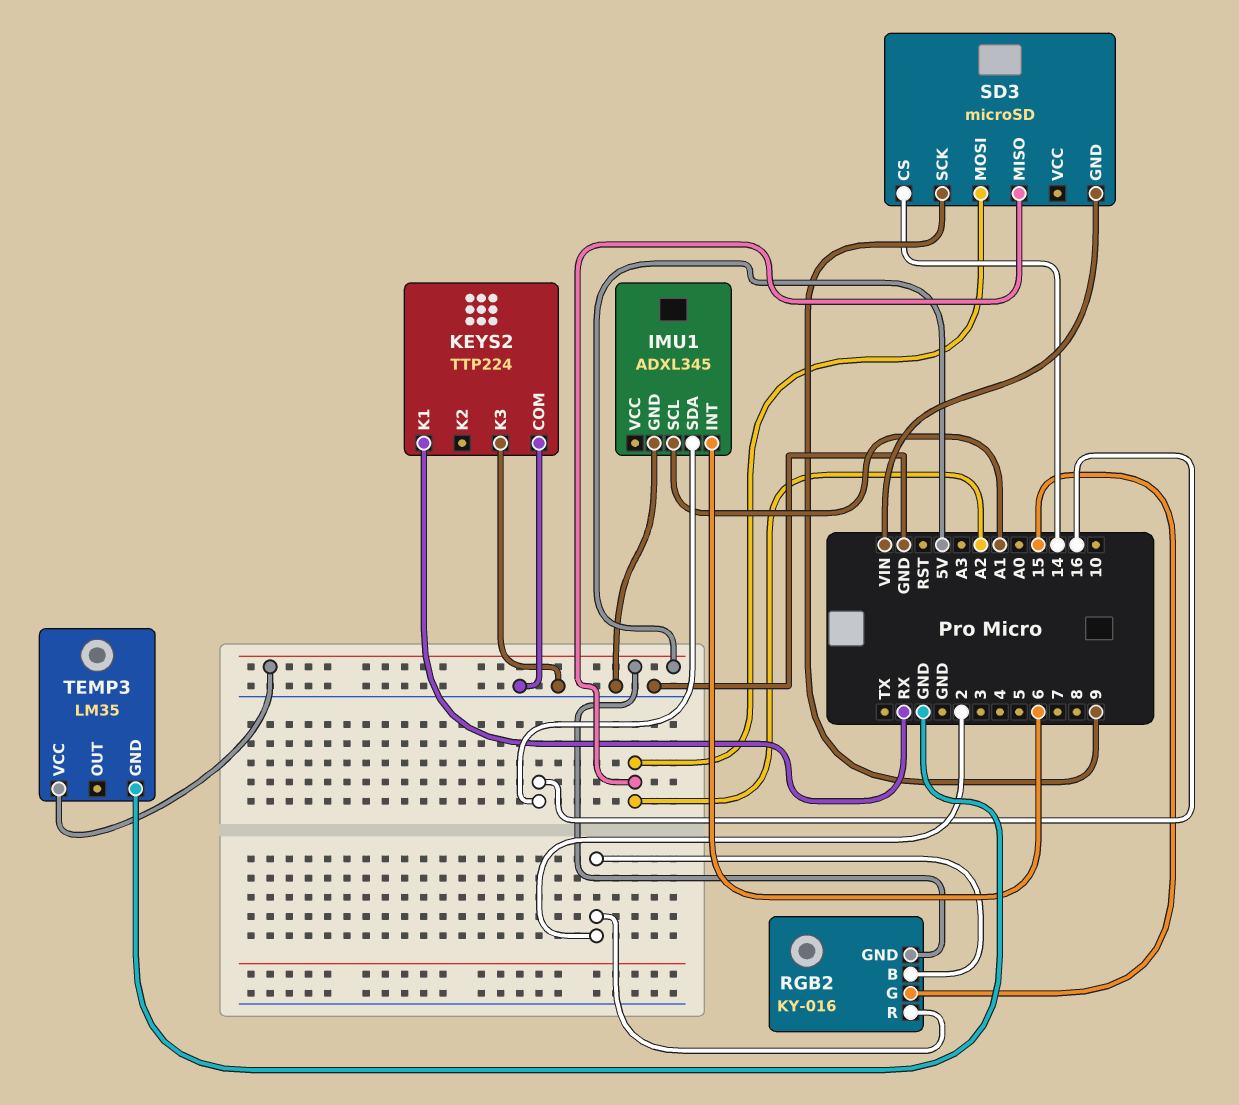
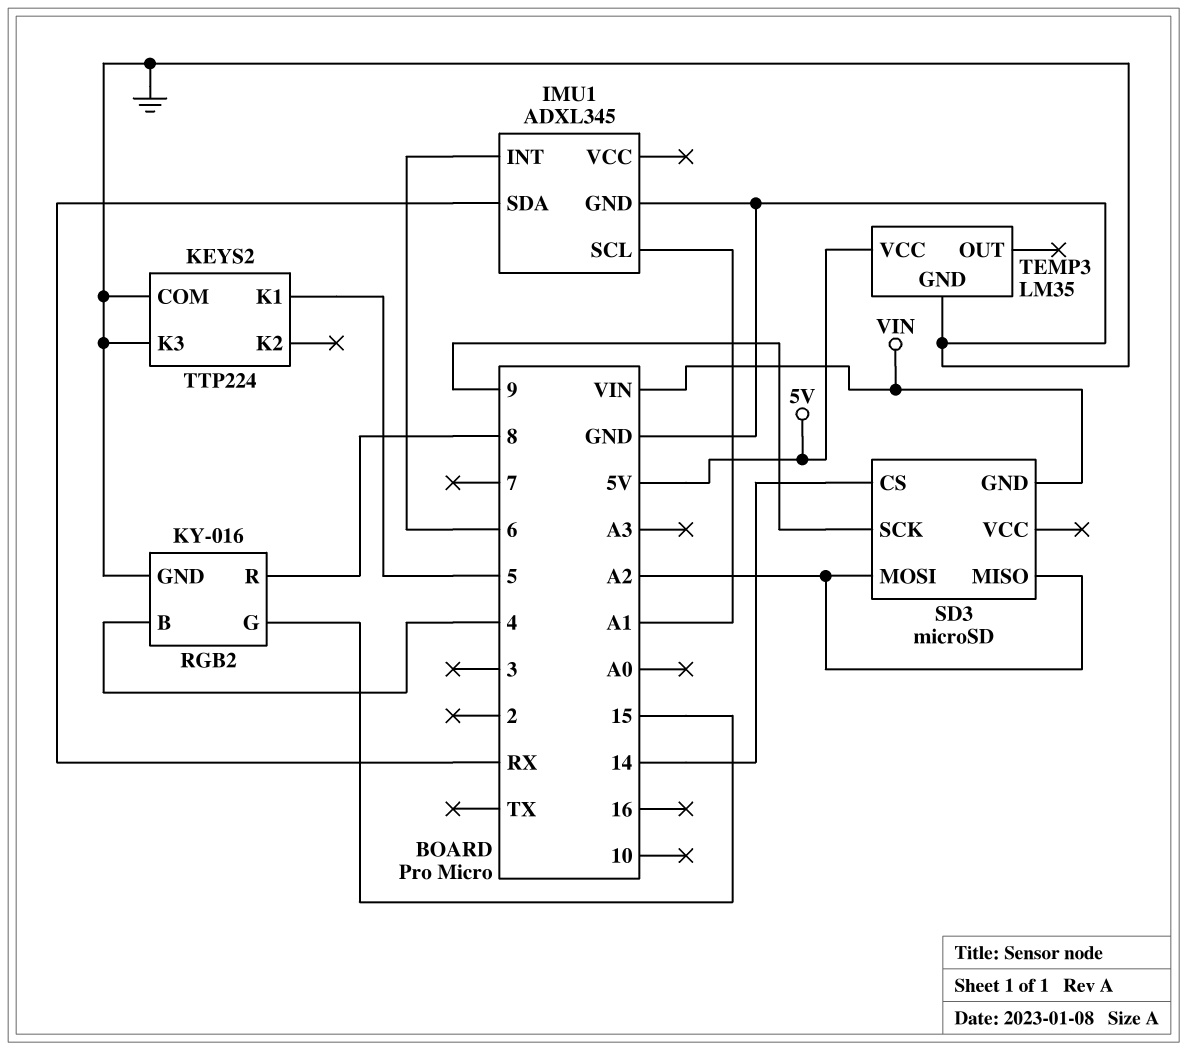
IMU1 pin SDA: 16 -> RX
KEYS2 pin K1: RX -> 5
RGB2 pin B: 2 -> 4
RGB2 pin GND: 5V -> GND
RGB2 pin R: 2 -> 8

